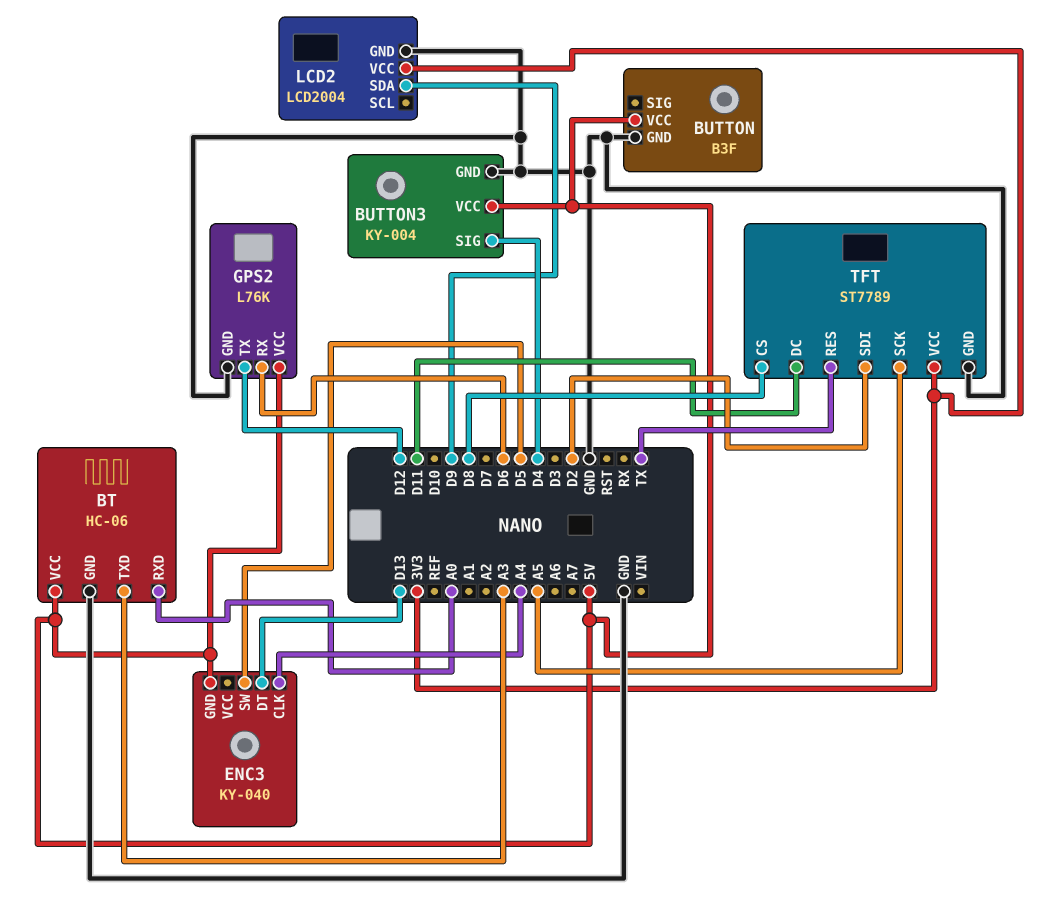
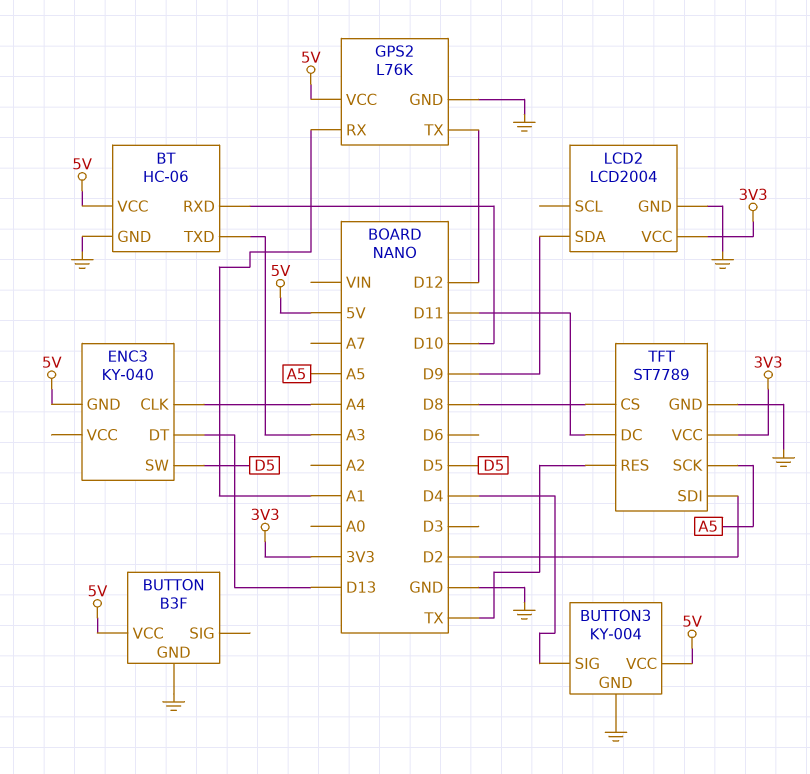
BT pin RXD: A0 -> D10
GPS2 pin RX: D6 -> A1

